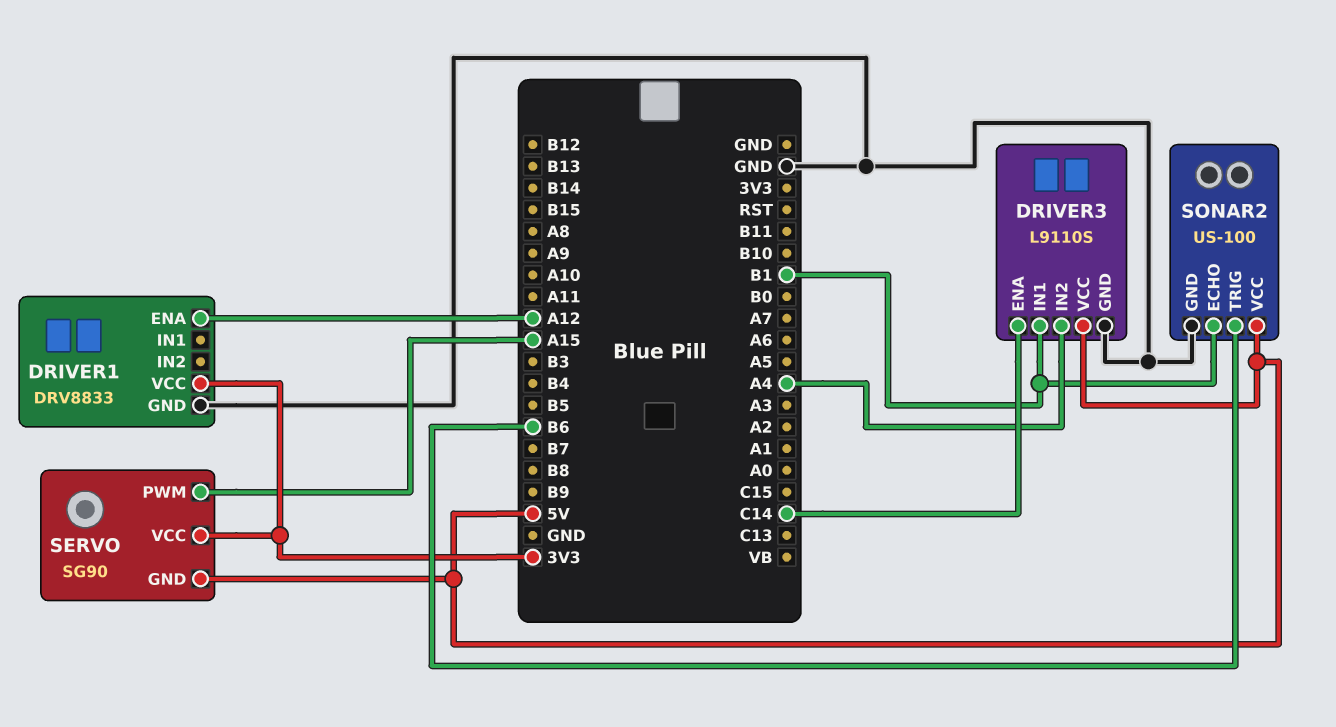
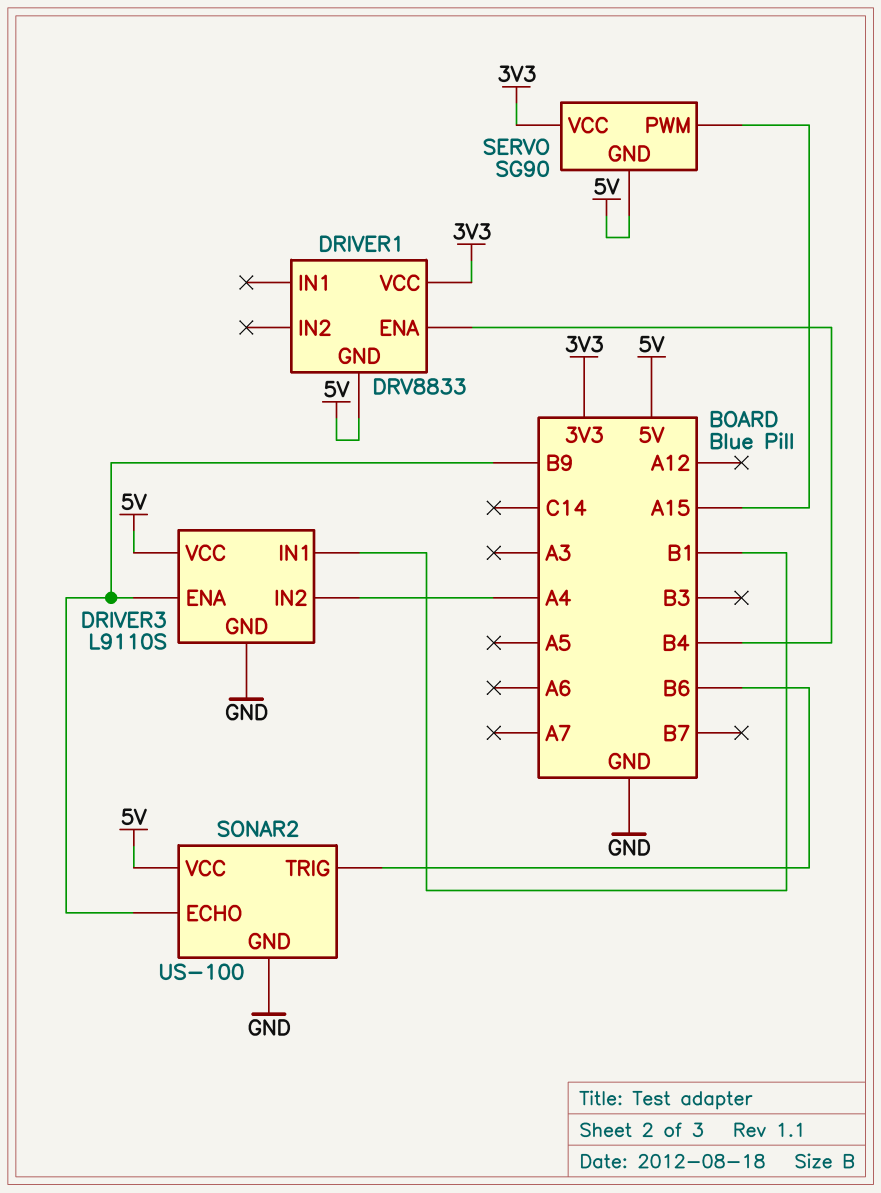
DRIVER1 pin ENA: A12 -> B4
DRIVER1 pin GND: GND -> 5V
DRIVER3 pin ENA: C14 -> B9
SONAR2 pin ECHO: B1 -> B9

